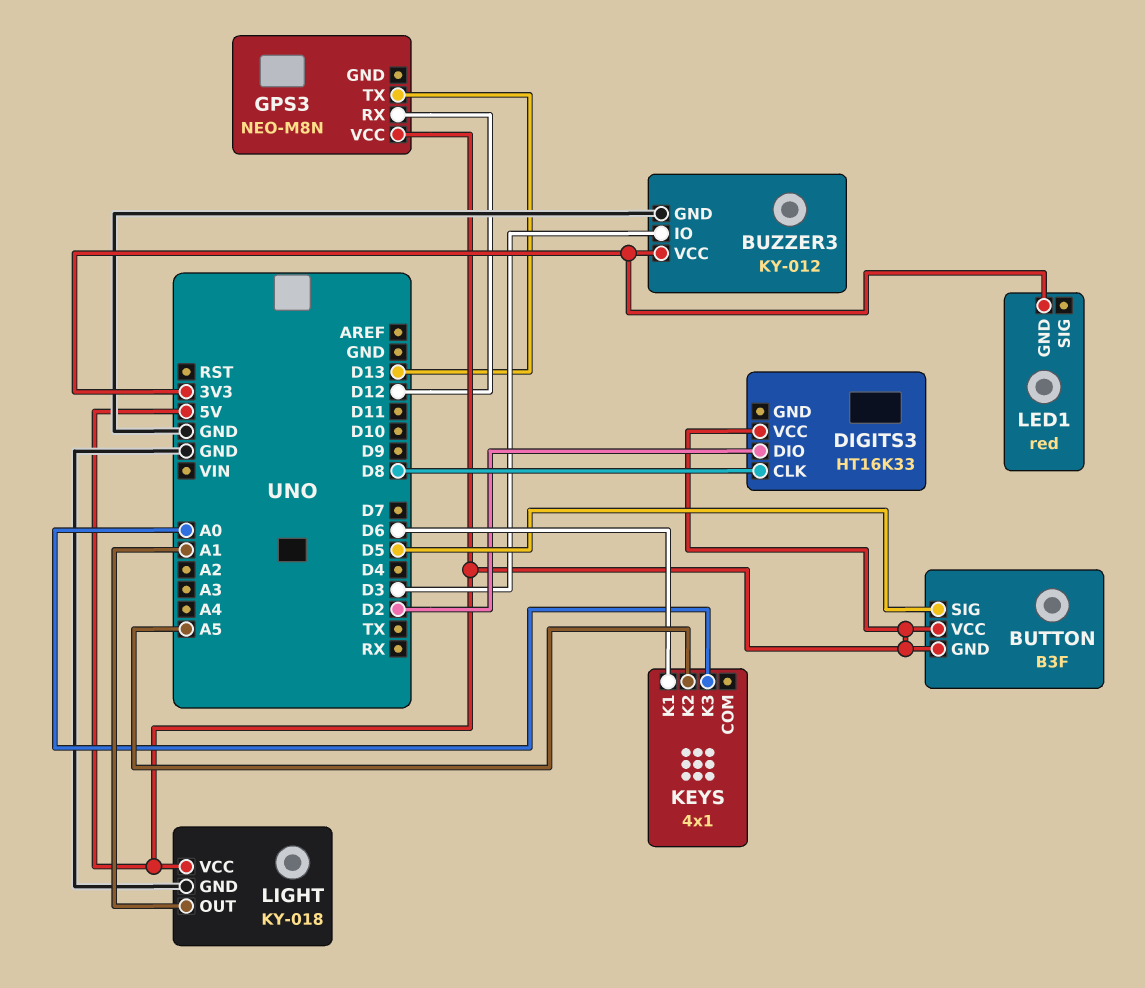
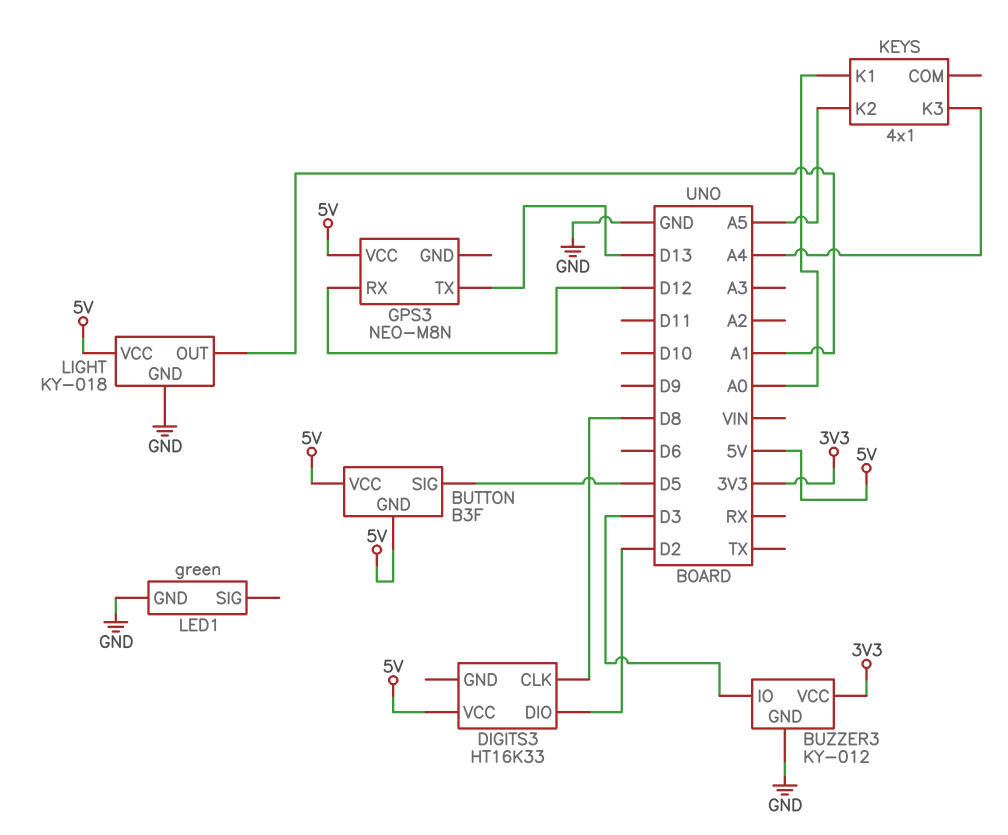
KEYS pin K1: D6 -> A0
KEYS pin K3: A0 -> A4
LED1: red -> green
LED1 pin GND: 3V3 -> GND

